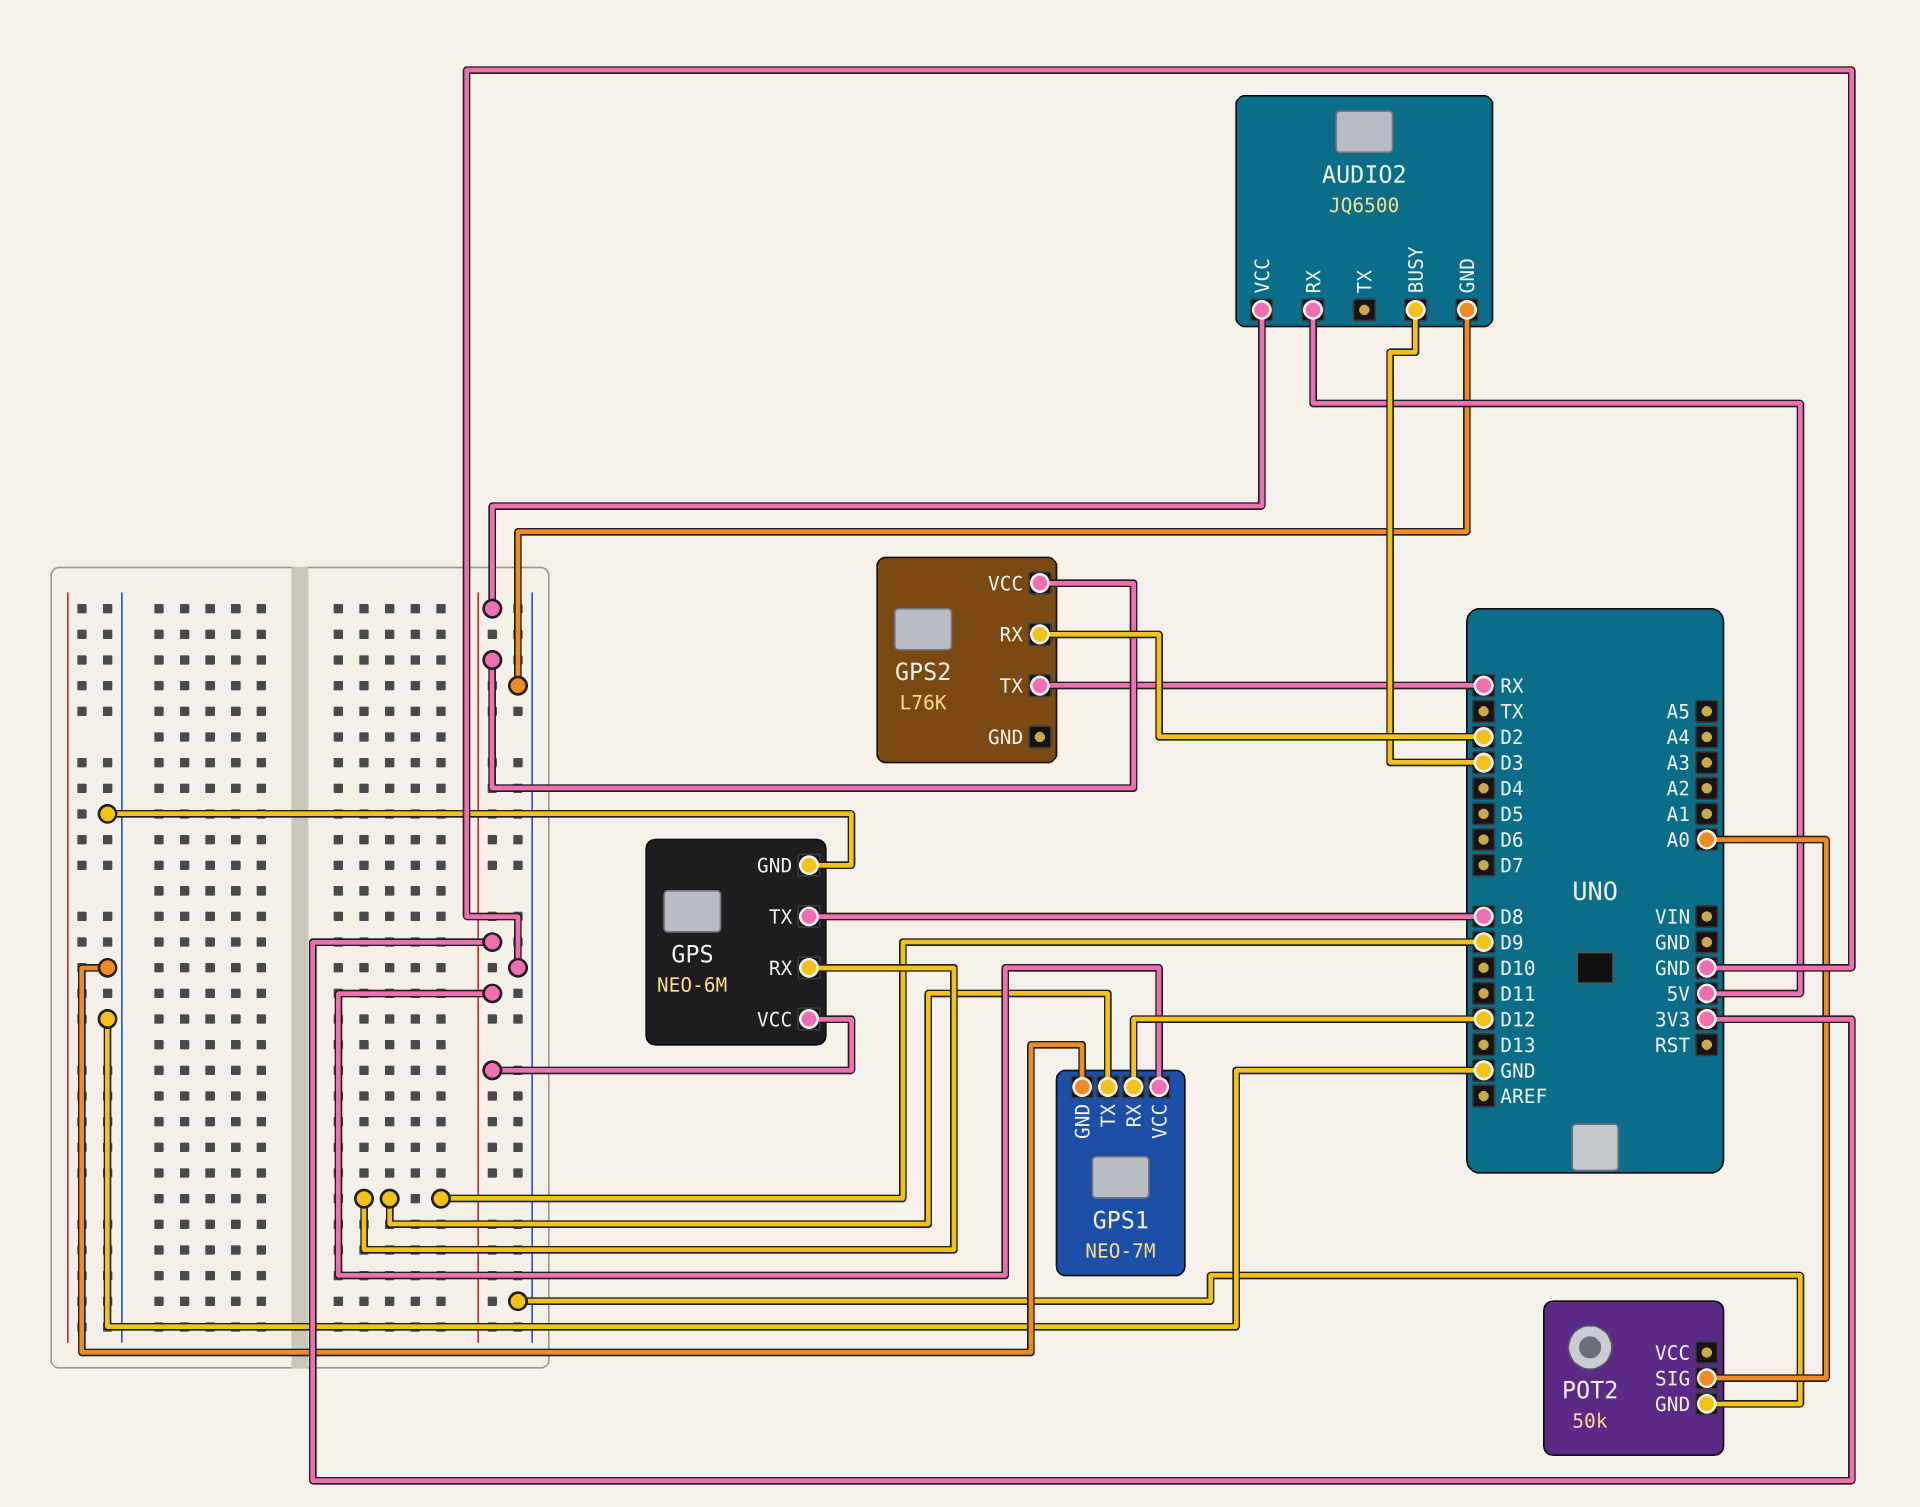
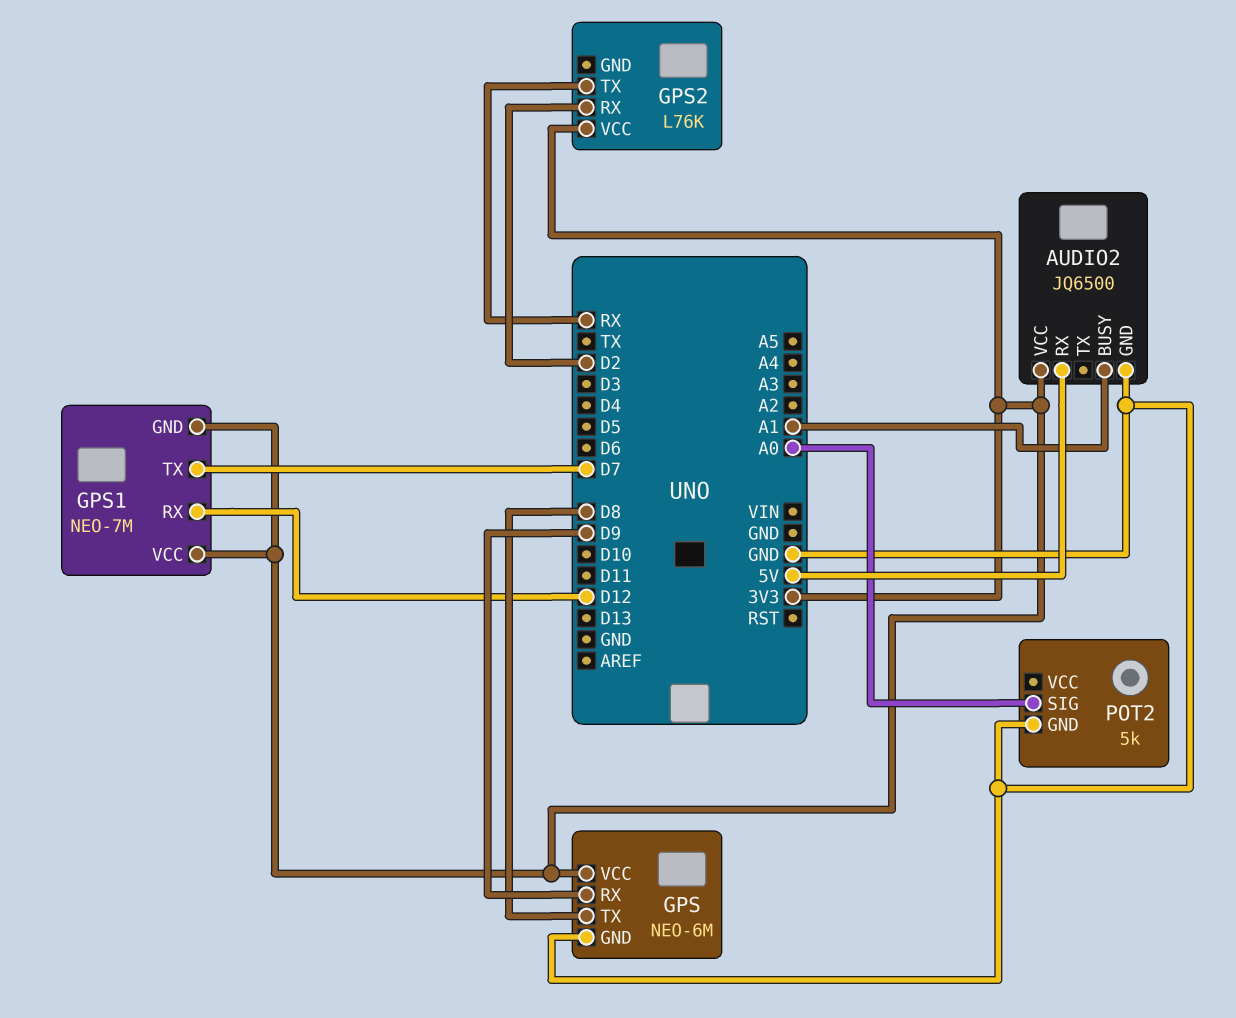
AUDIO2 pin BUSY: D3 -> A1
GPS1 pin GND: GND -> 3V3
GPS1 pin TX: D9 -> D7
POT2: 50k -> 5k

